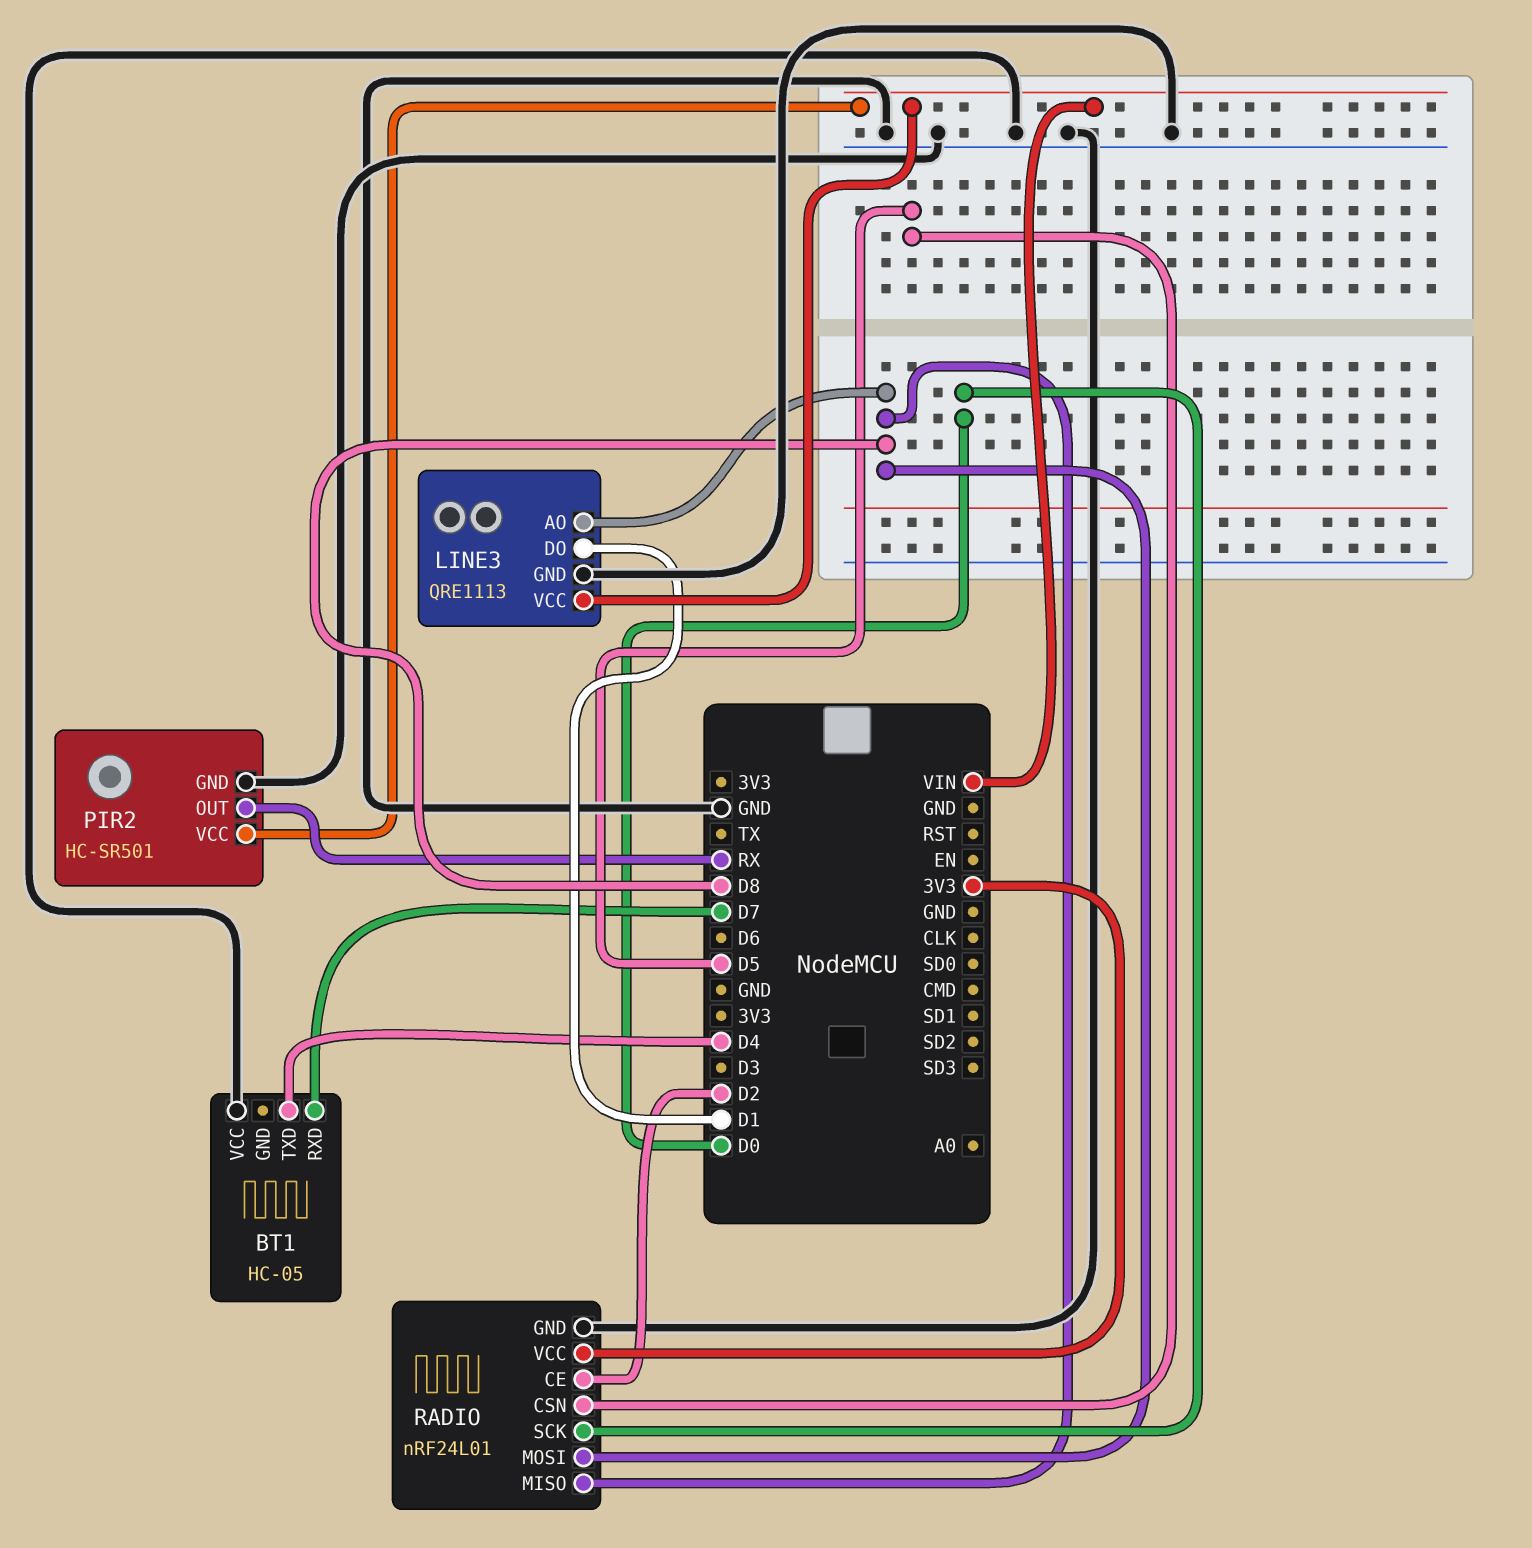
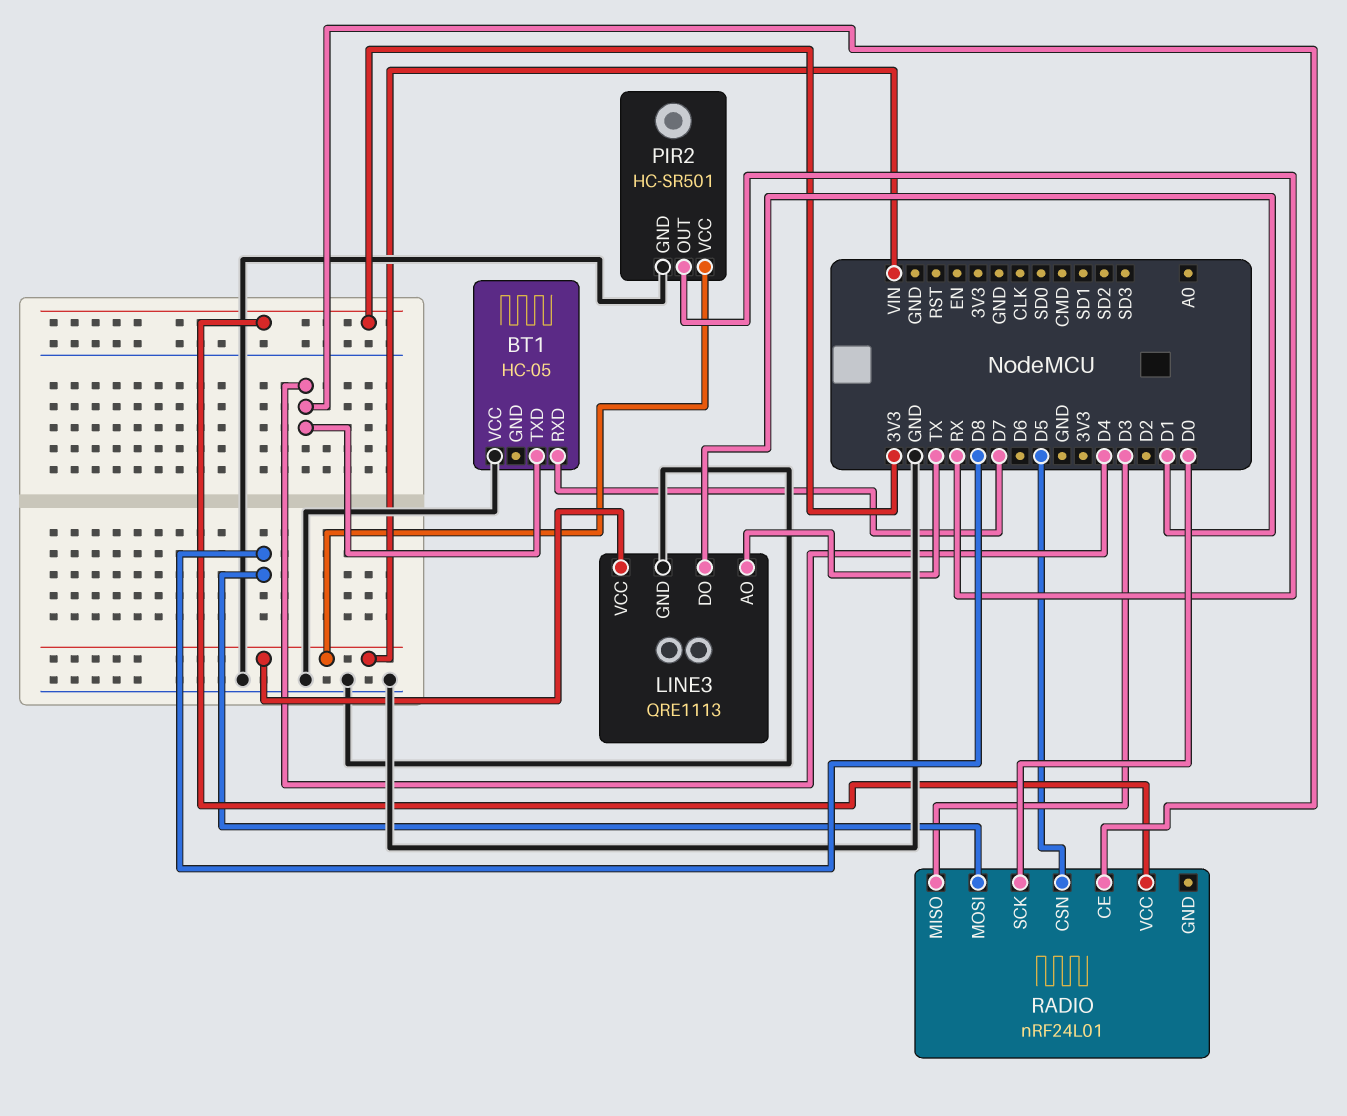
LINE3 pin AO: D8 -> TX
RADIO pin CE: D2 -> D4
RADIO pin GND: GND -> none
RADIO pin MISO: D8 -> D3

